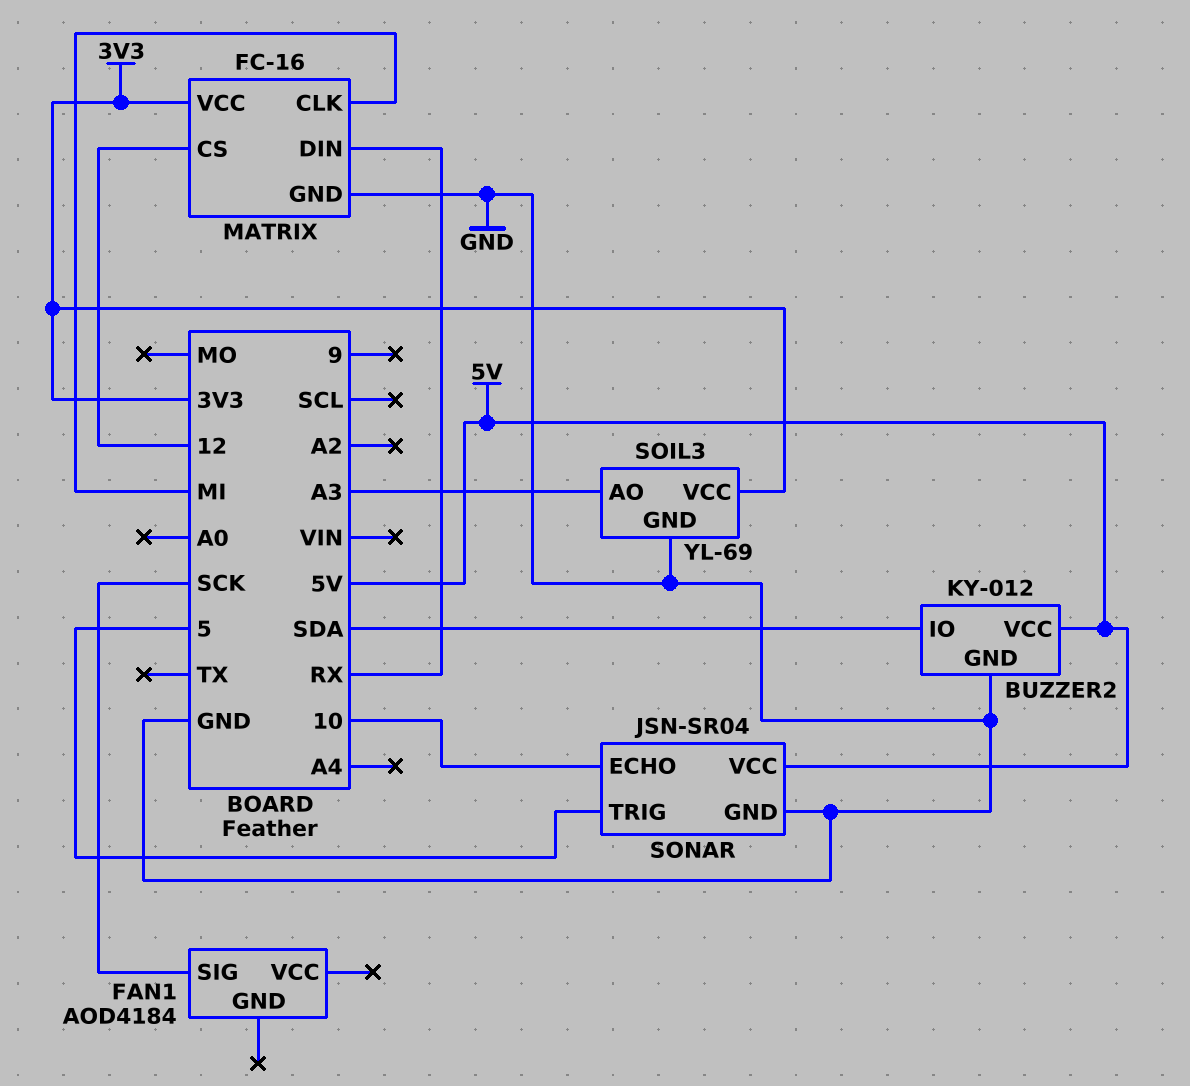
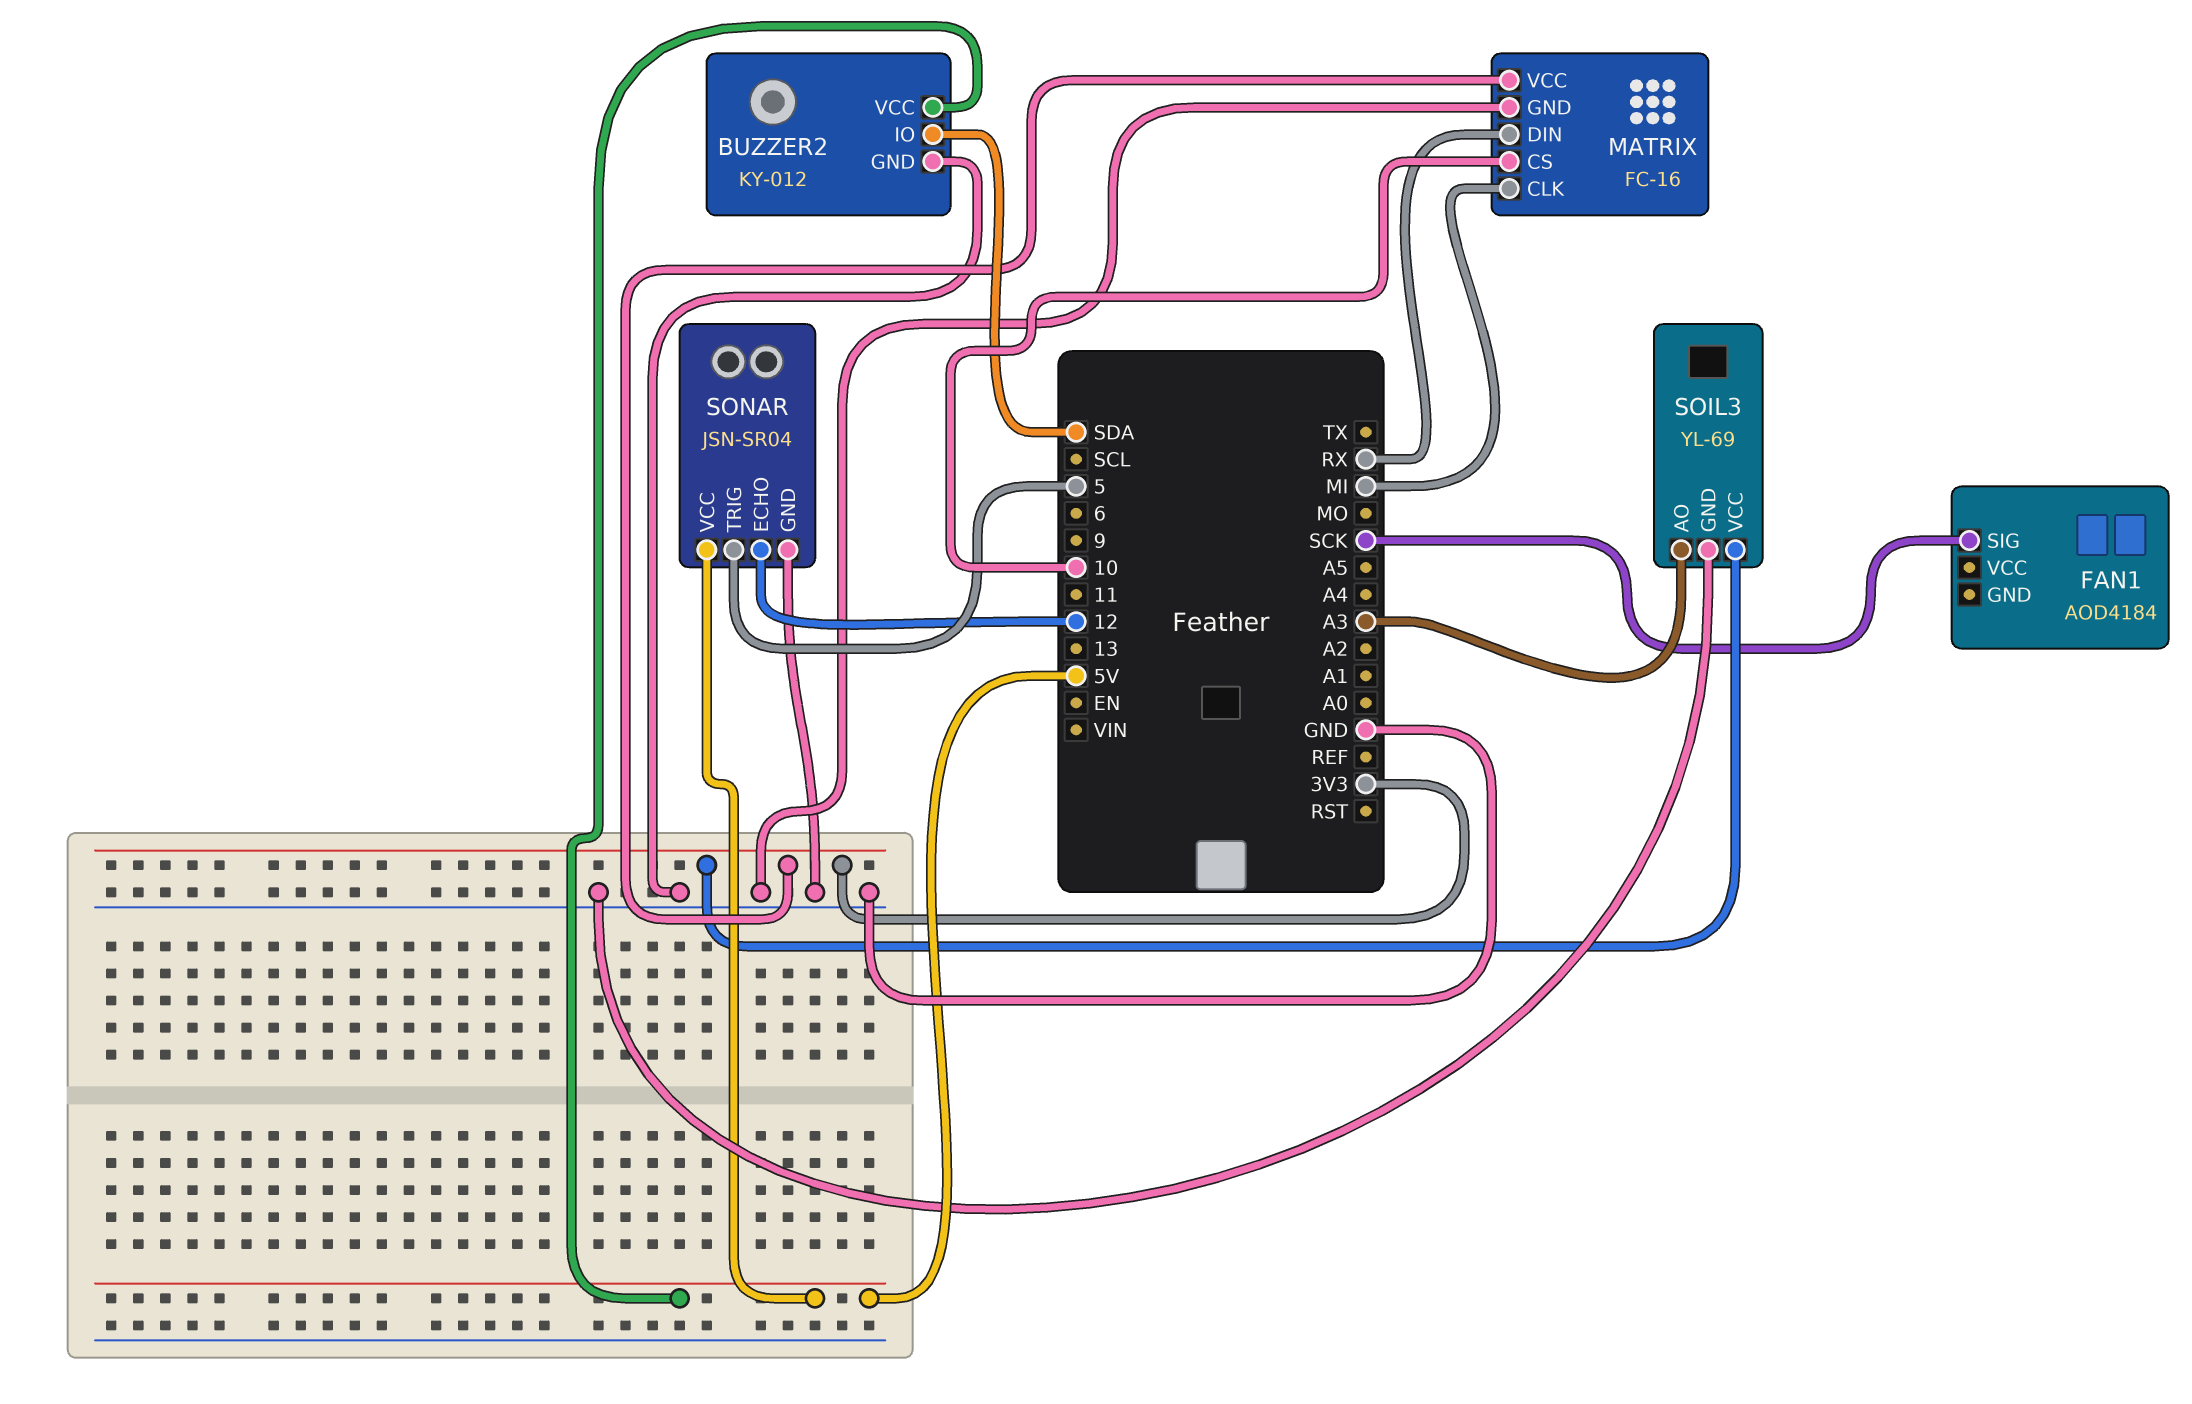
MATRIX pin CS: 12 -> 10
SONAR pin ECHO: 10 -> 12

